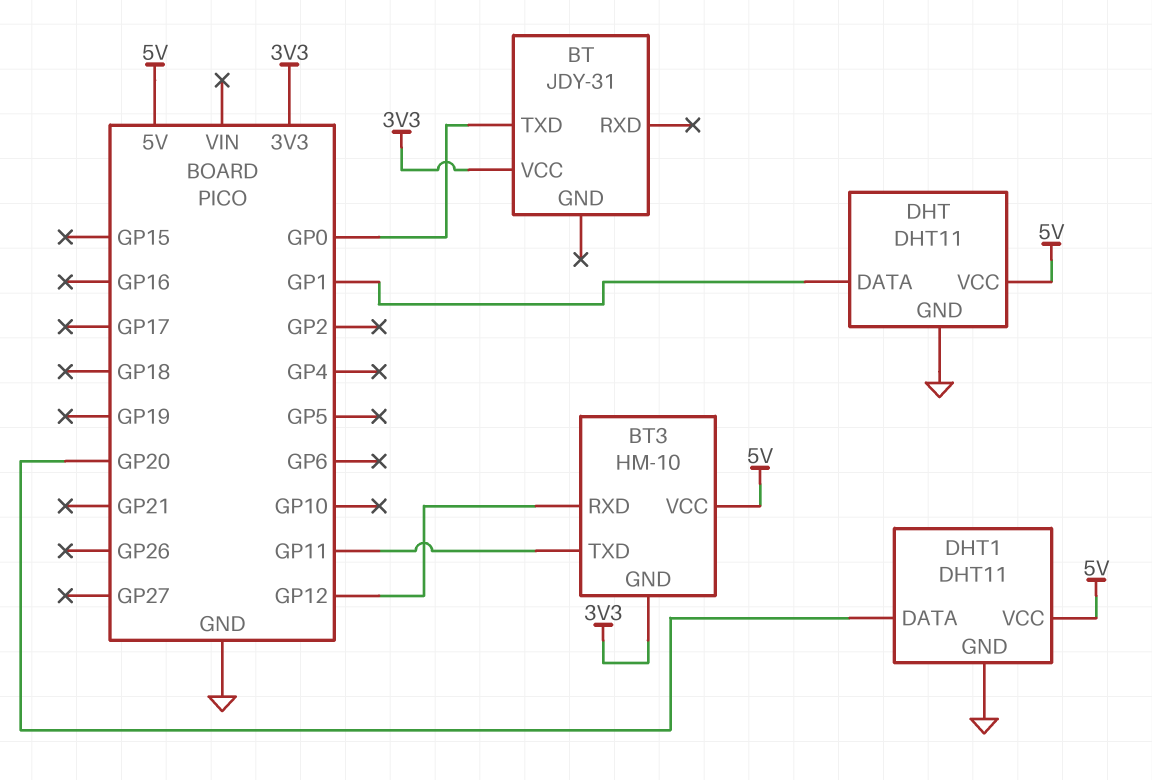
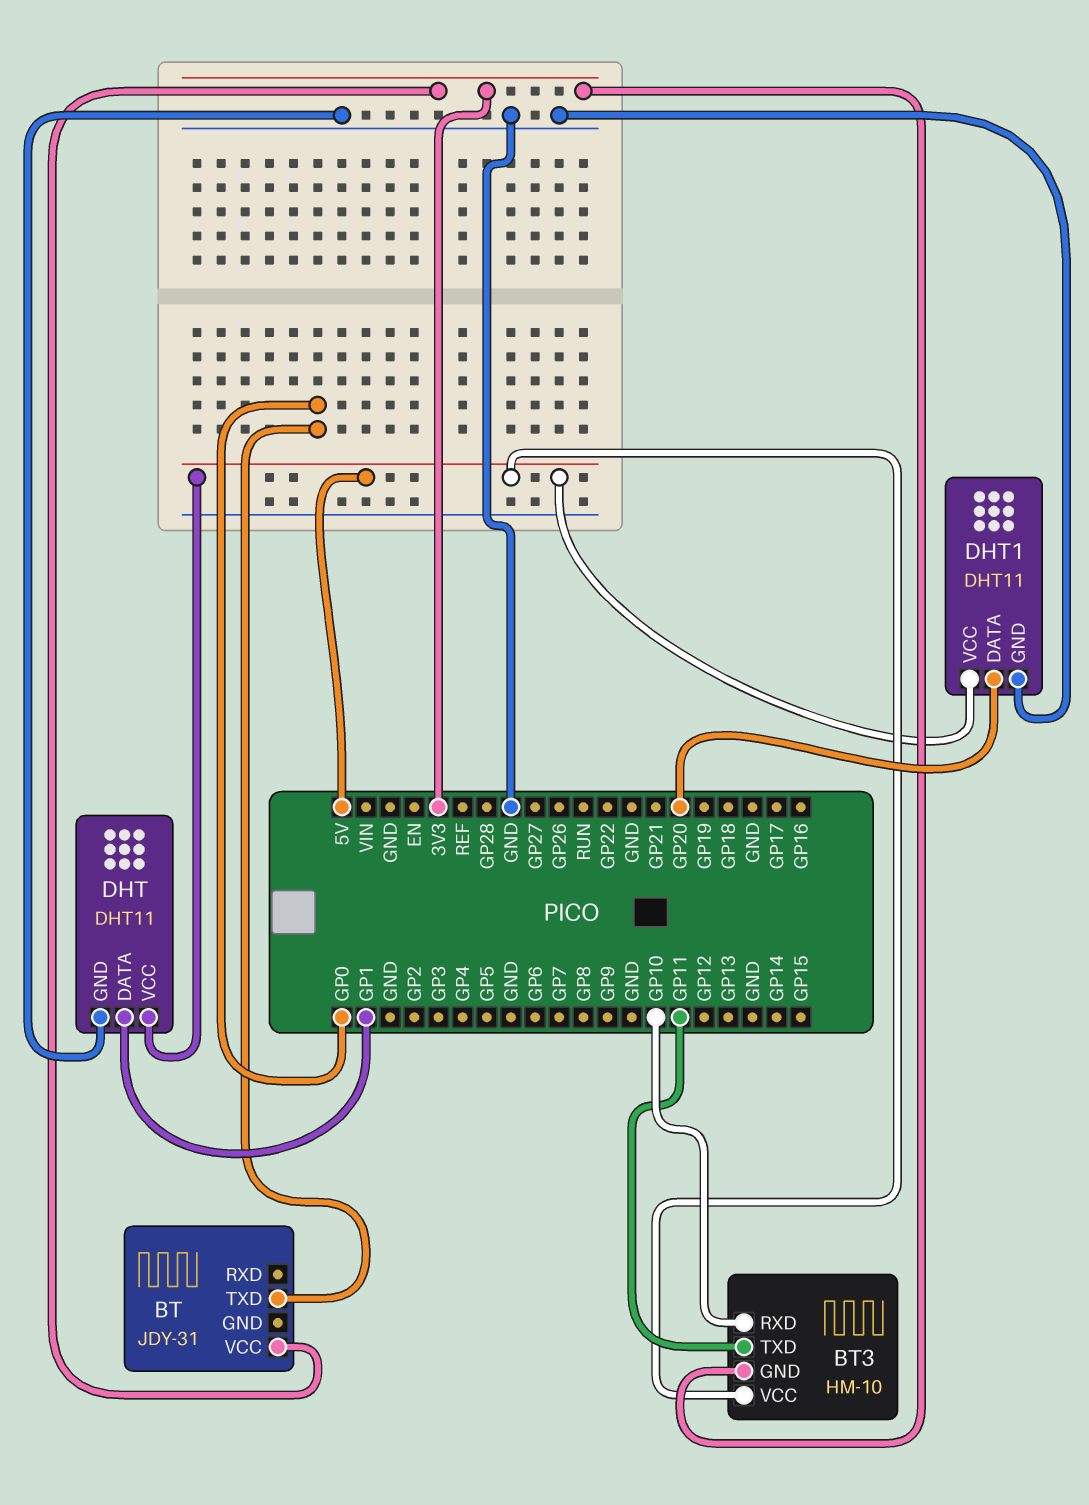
BT3 pin RXD: GP12 -> GP10

